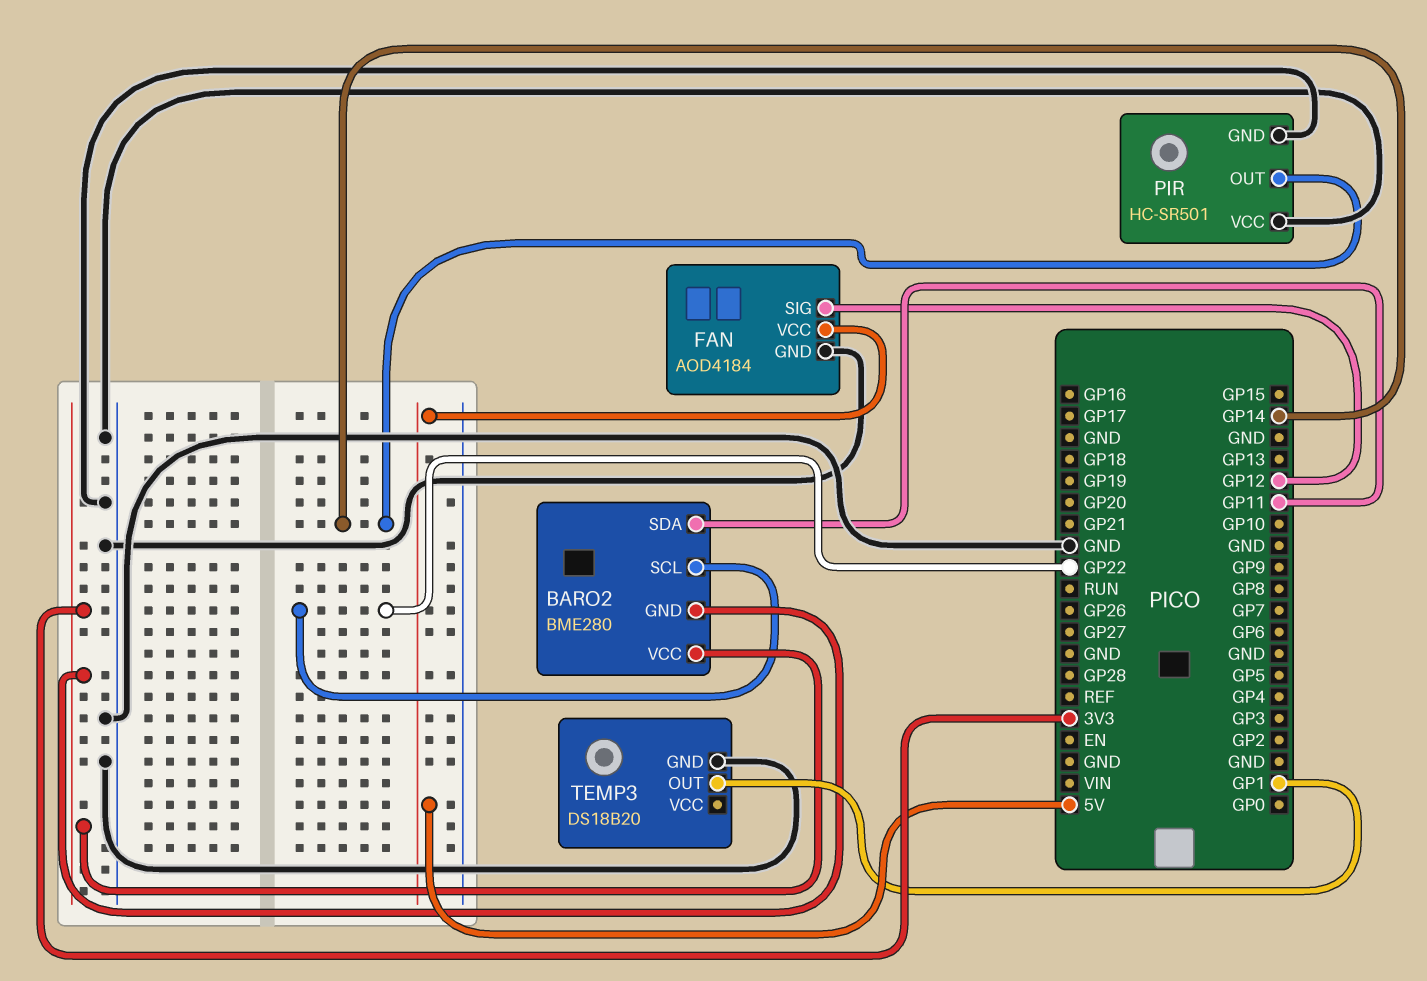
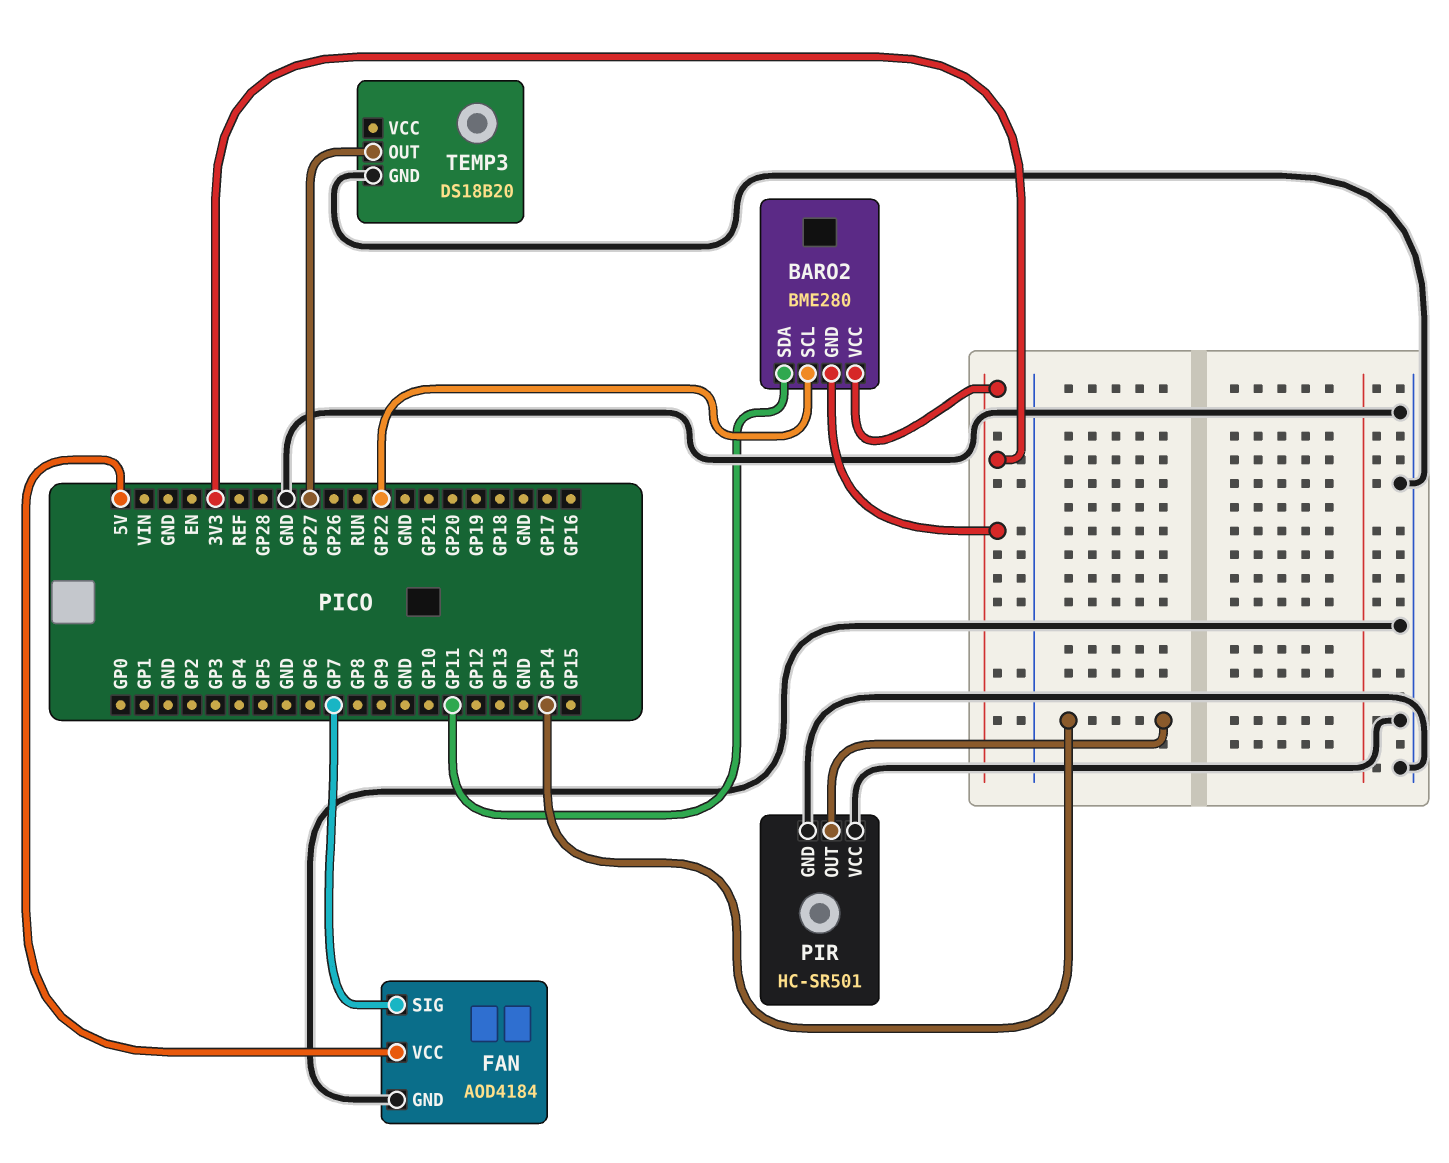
FAN pin SIG: GP12 -> GP7
TEMP3 pin OUT: GP1 -> GP27

